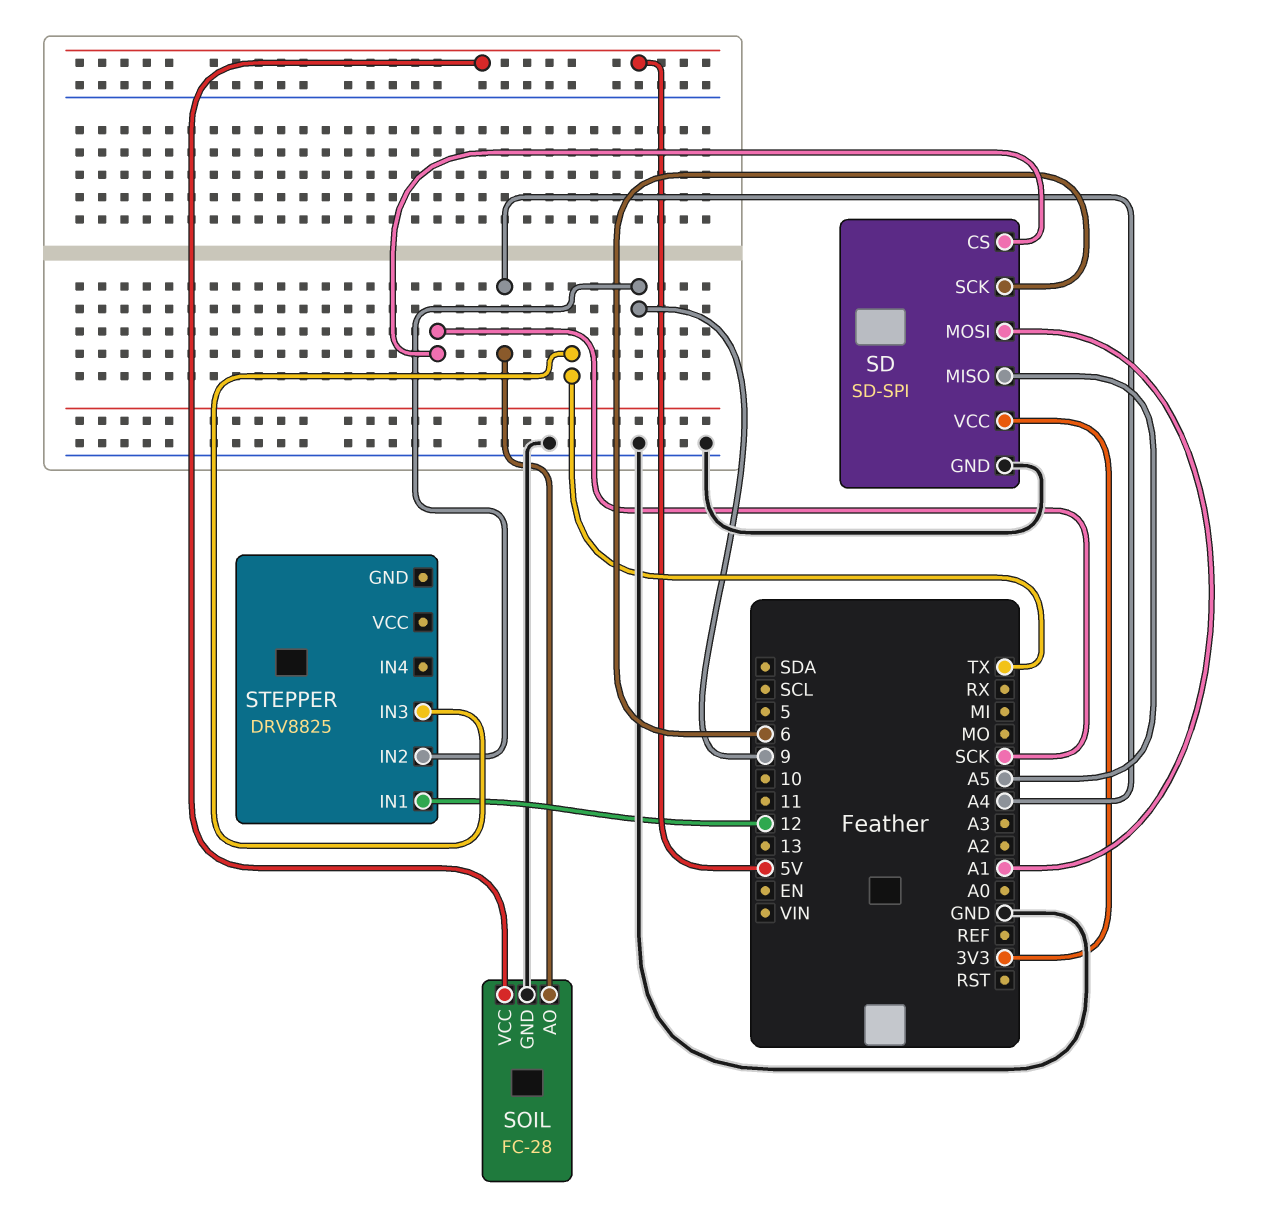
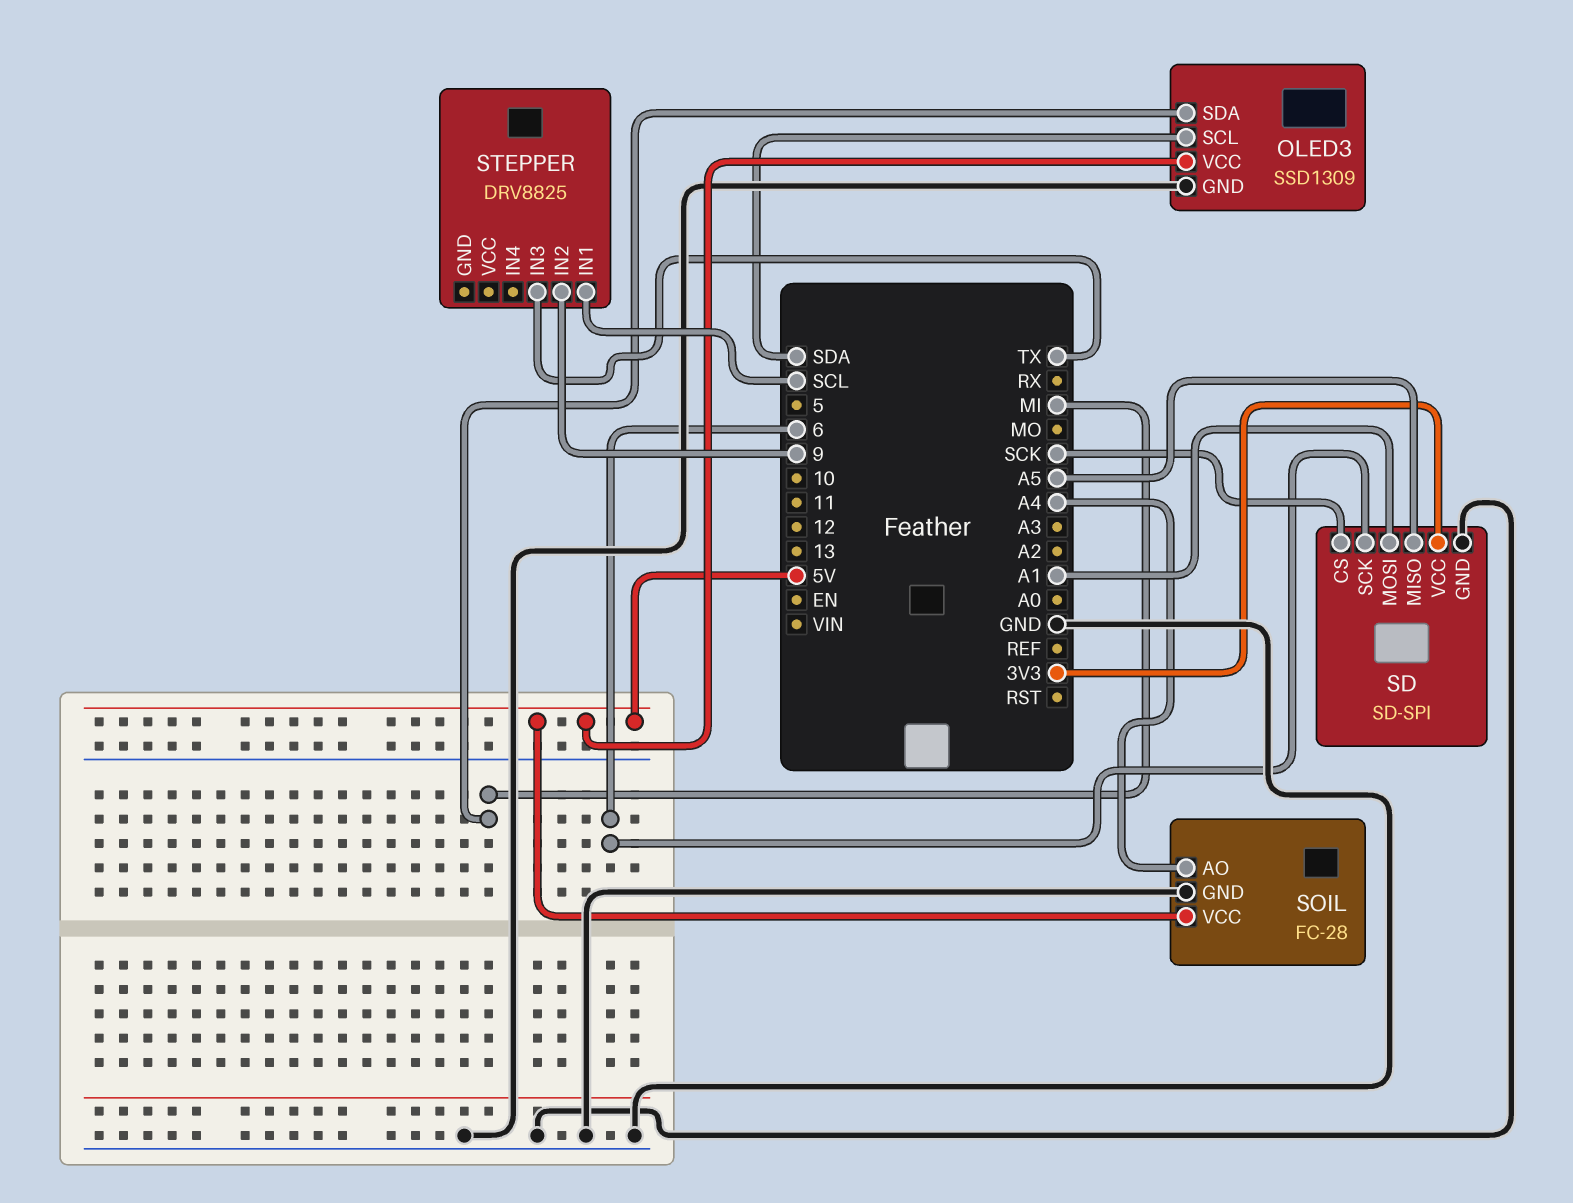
OLED3: none -> SSD1309
OLED3 pin GND: none -> GND
OLED3 pin SCL: none -> SDA
OLED3 pin SDA: none -> MI
OLED3 pin VCC: none -> 5V
STEPPER pin IN1: 12 -> SCL

